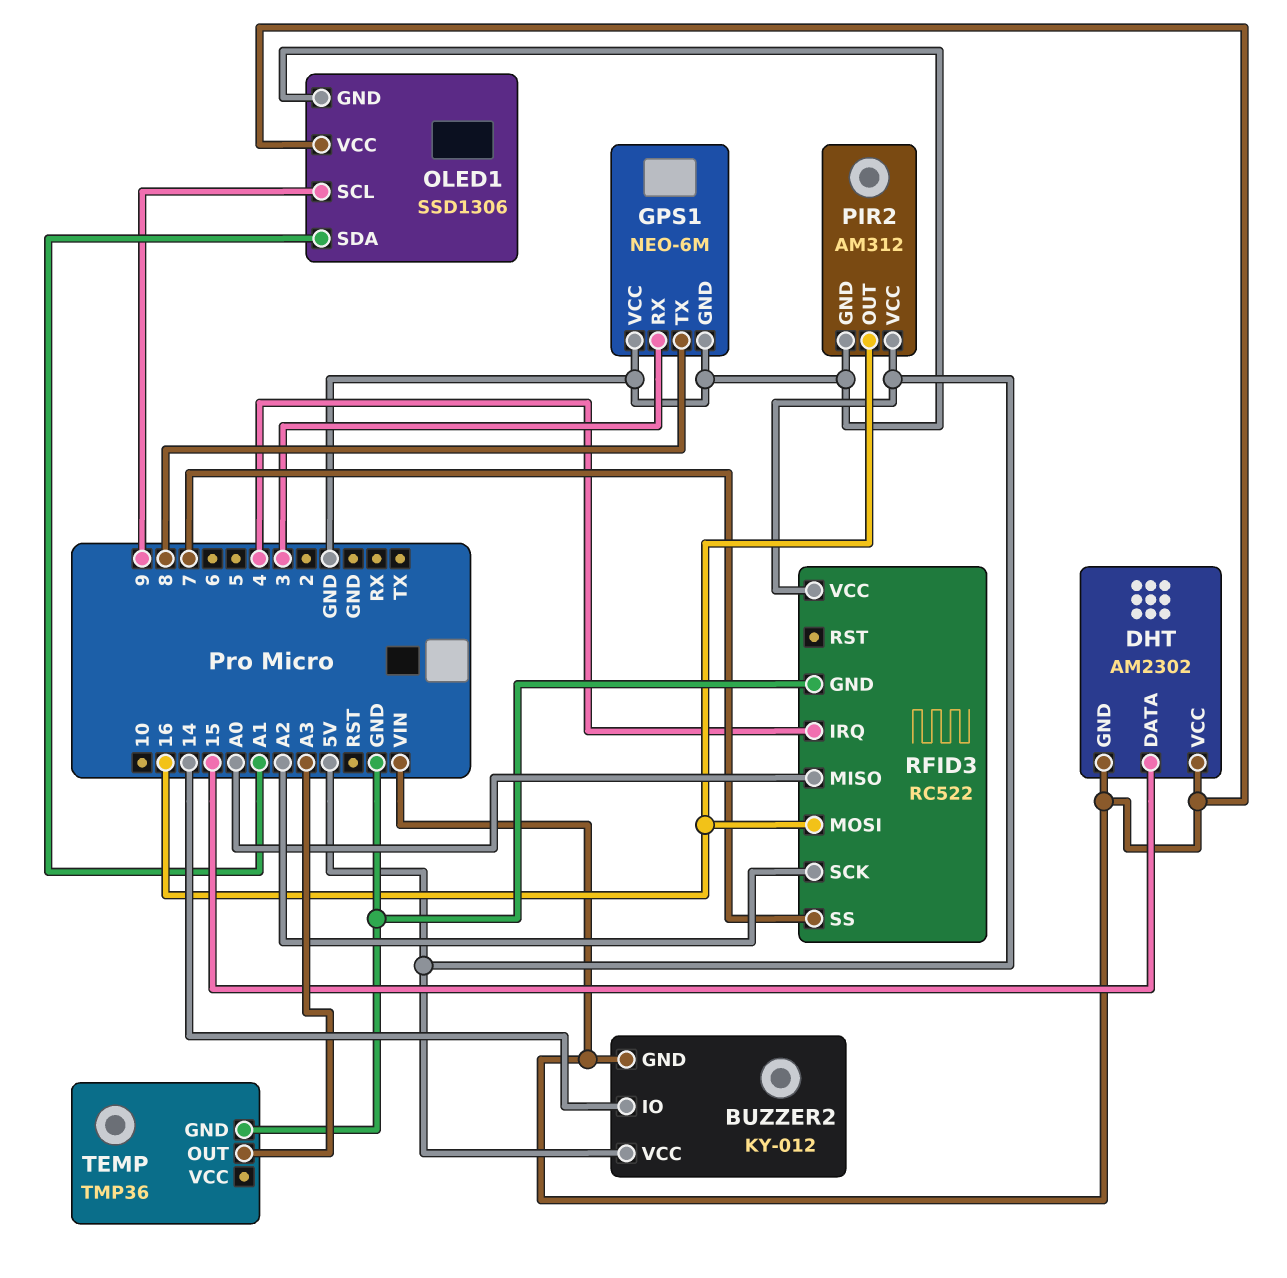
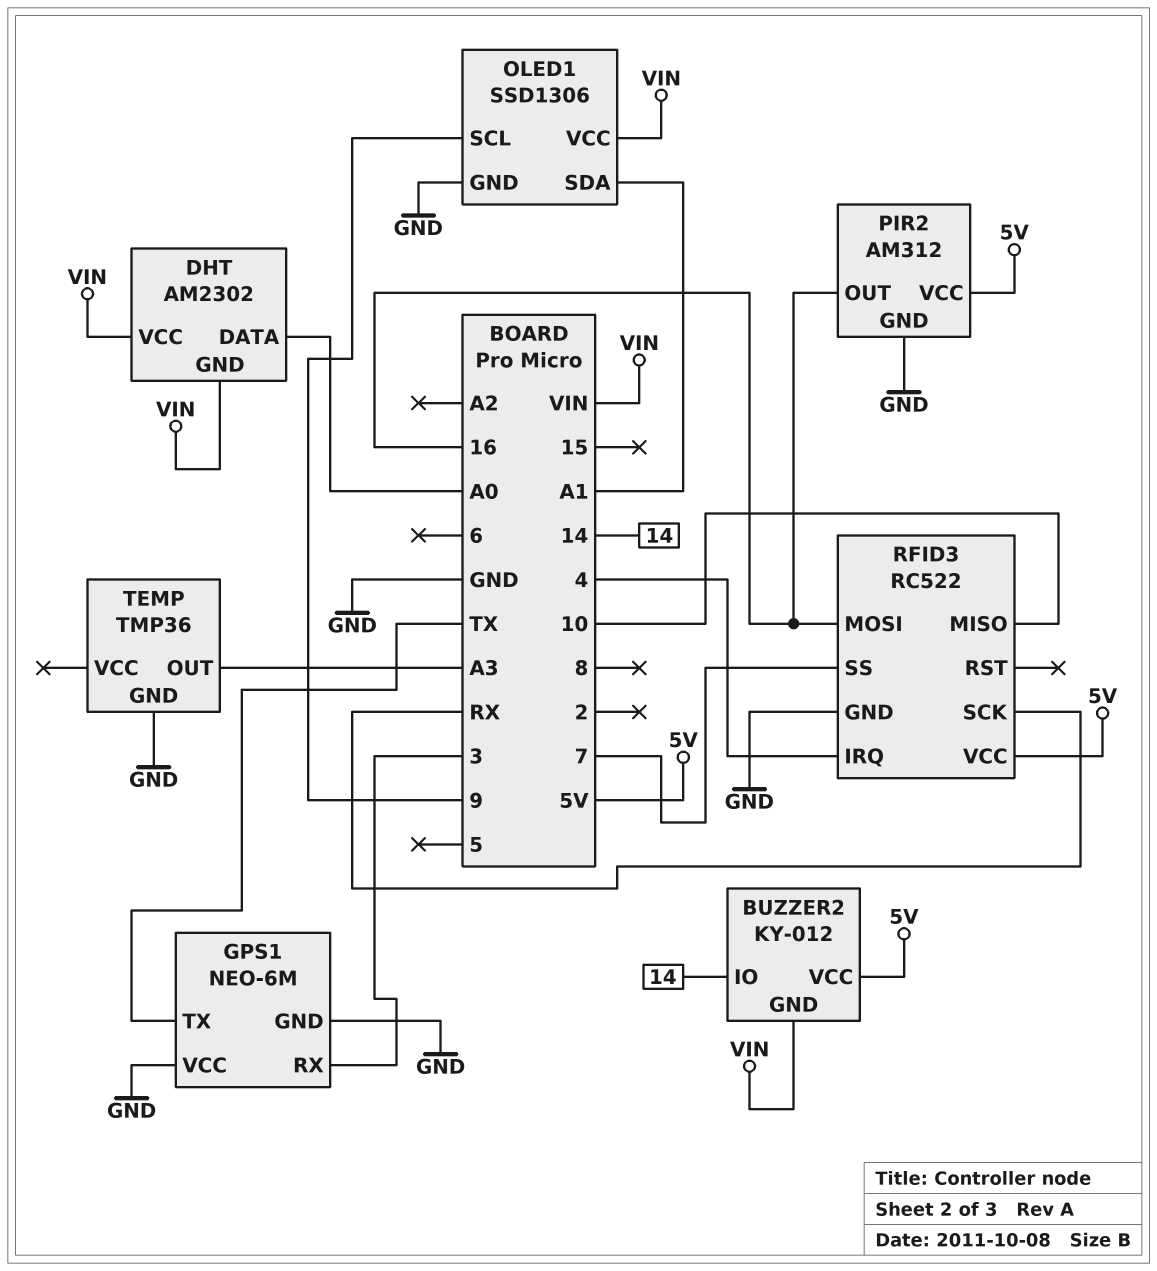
DHT pin DATA: 15 -> A0
GPS1 pin TX: 8 -> TX
RFID3 pin MISO: A0 -> 10
RFID3 pin SCK: A2 -> RX

